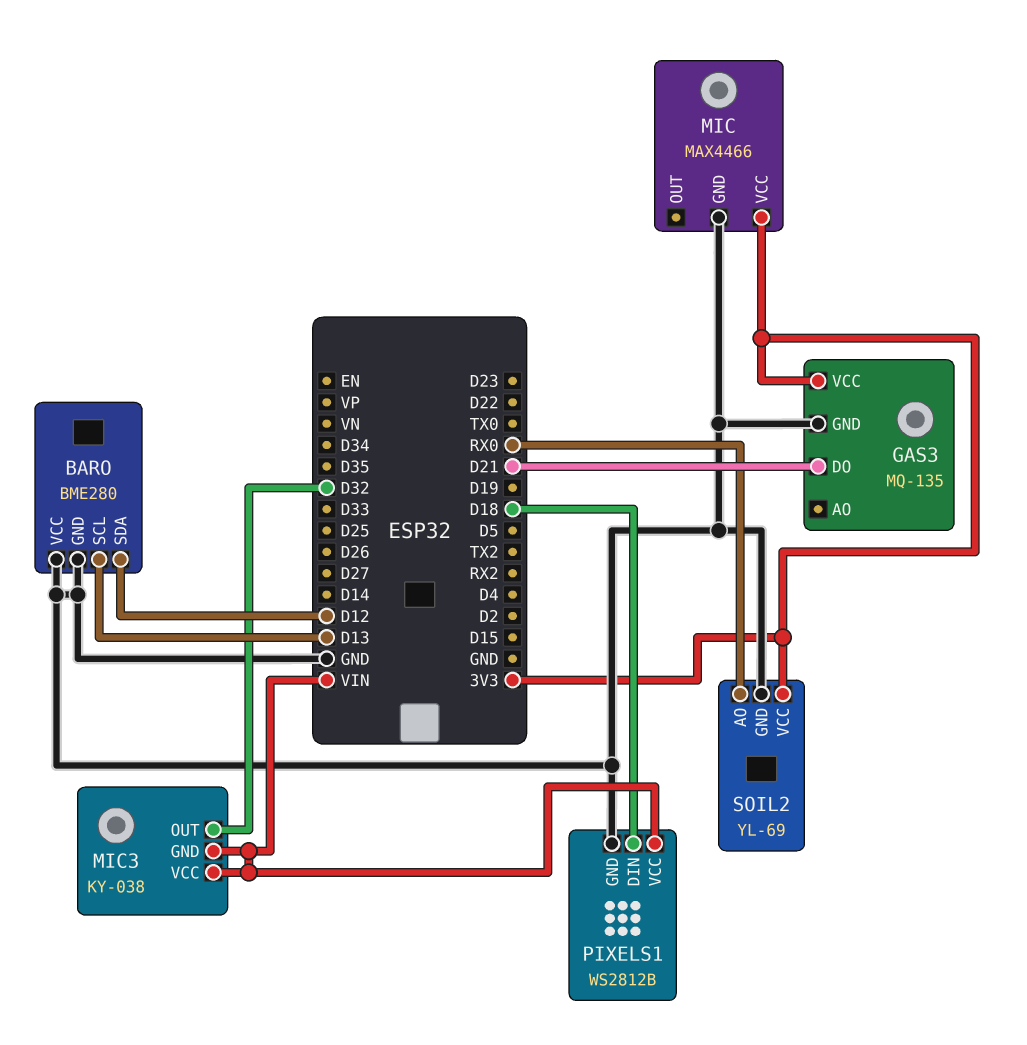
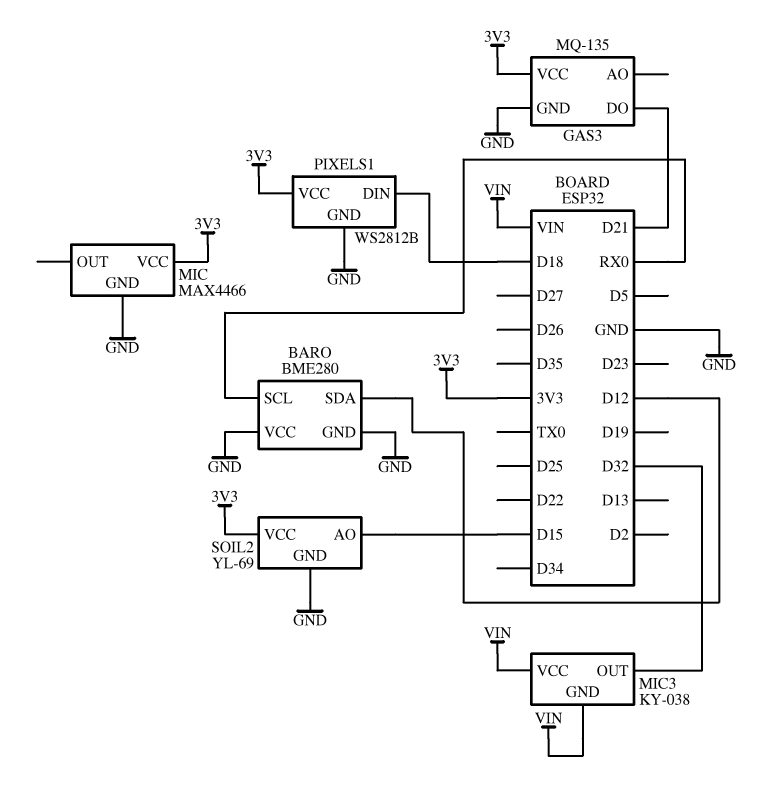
BARO pin SCL: D13 -> RX0
PIXELS1 pin VCC: VIN -> 3V3
SOIL2 pin AO: RX0 -> D15

